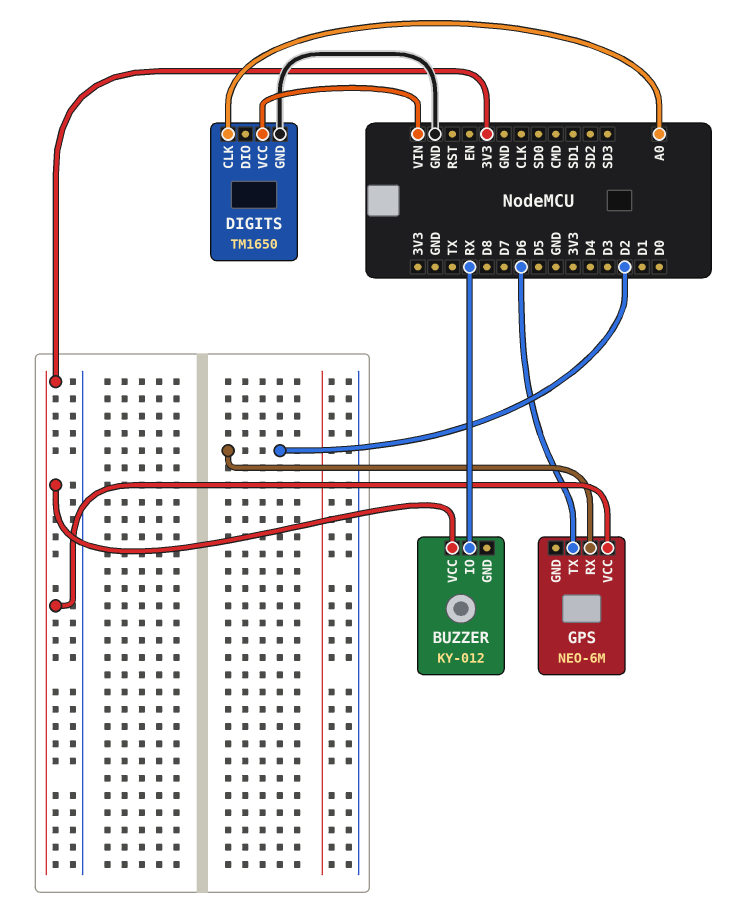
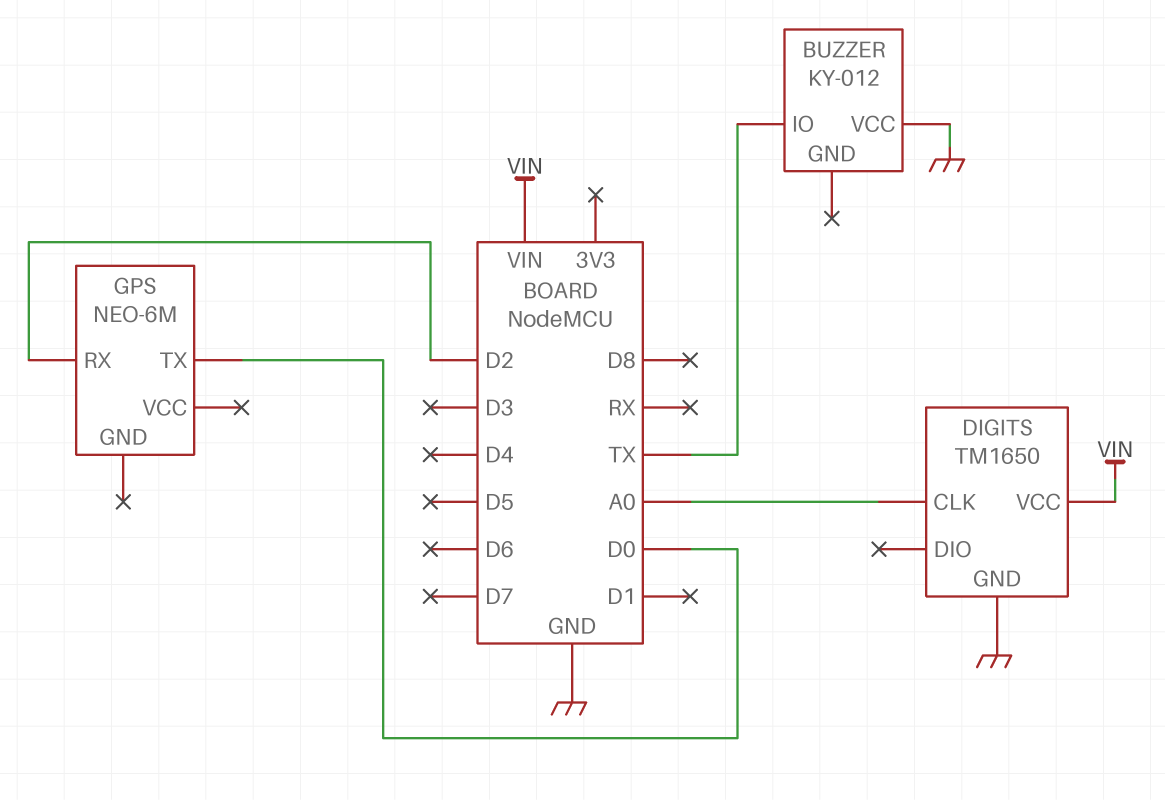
BUZZER pin IO: RX -> TX
BUZZER pin VCC: 3V3 -> GND
GPS pin TX: D6 -> D0
GPS pin VCC: 3V3 -> none

